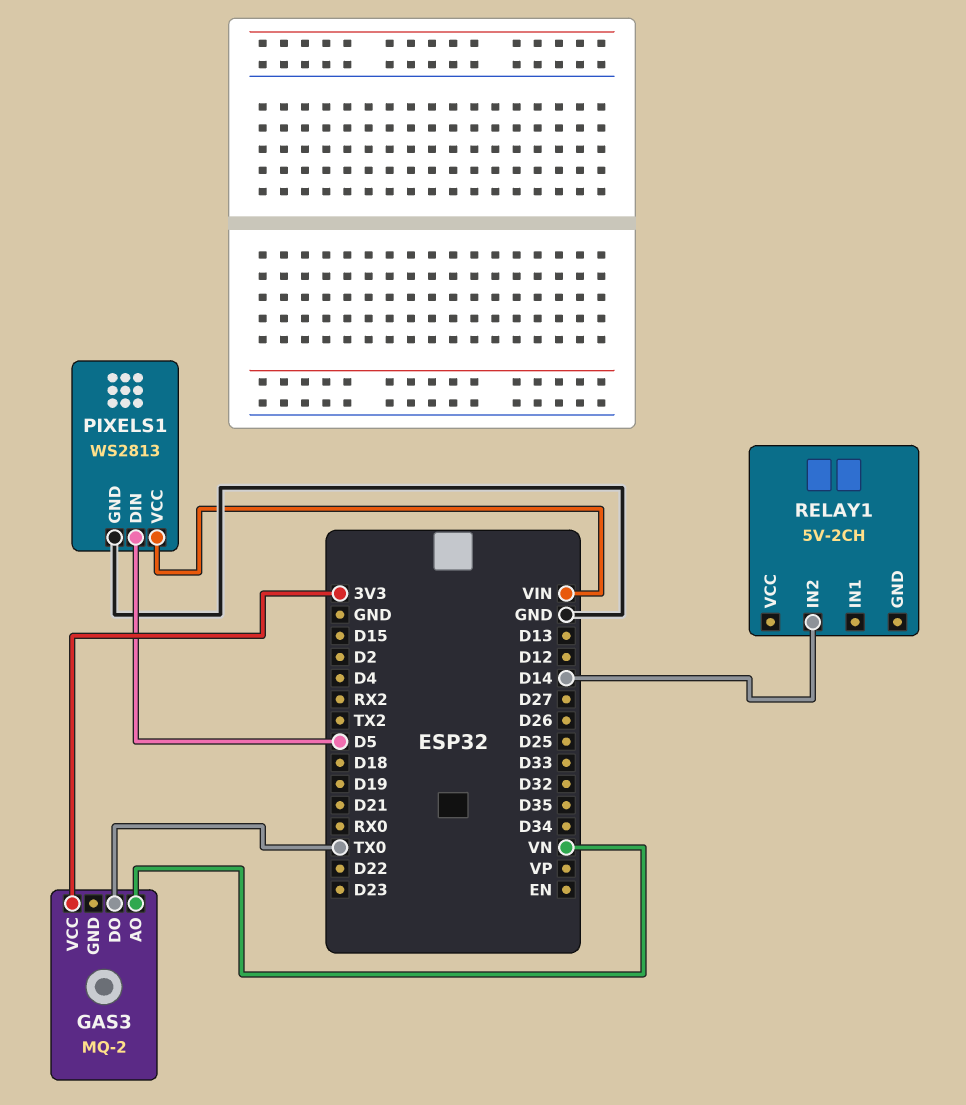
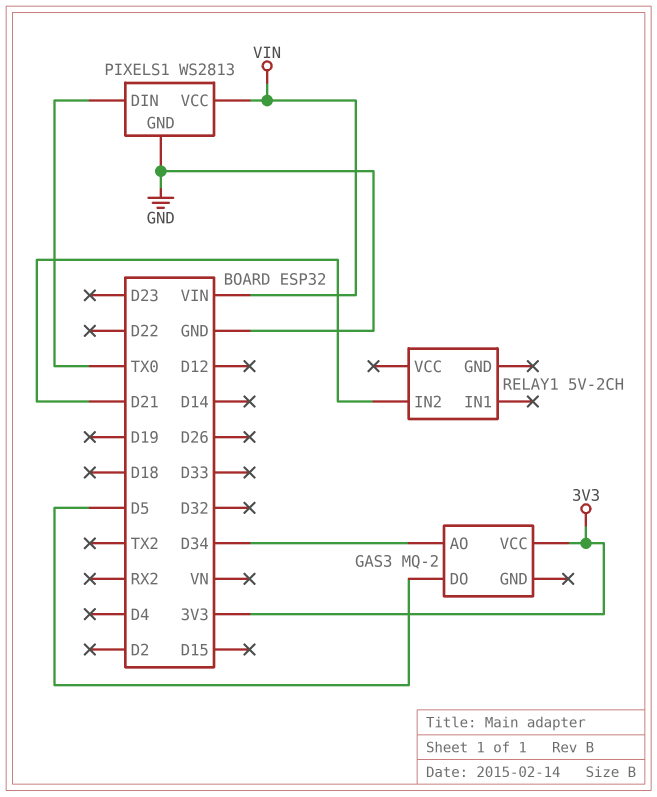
GAS3 pin AO: VN -> D34
GAS3 pin DO: TX0 -> D5
PIXELS1 pin DIN: D5 -> TX0
RELAY1 pin IN2: D14 -> D21

